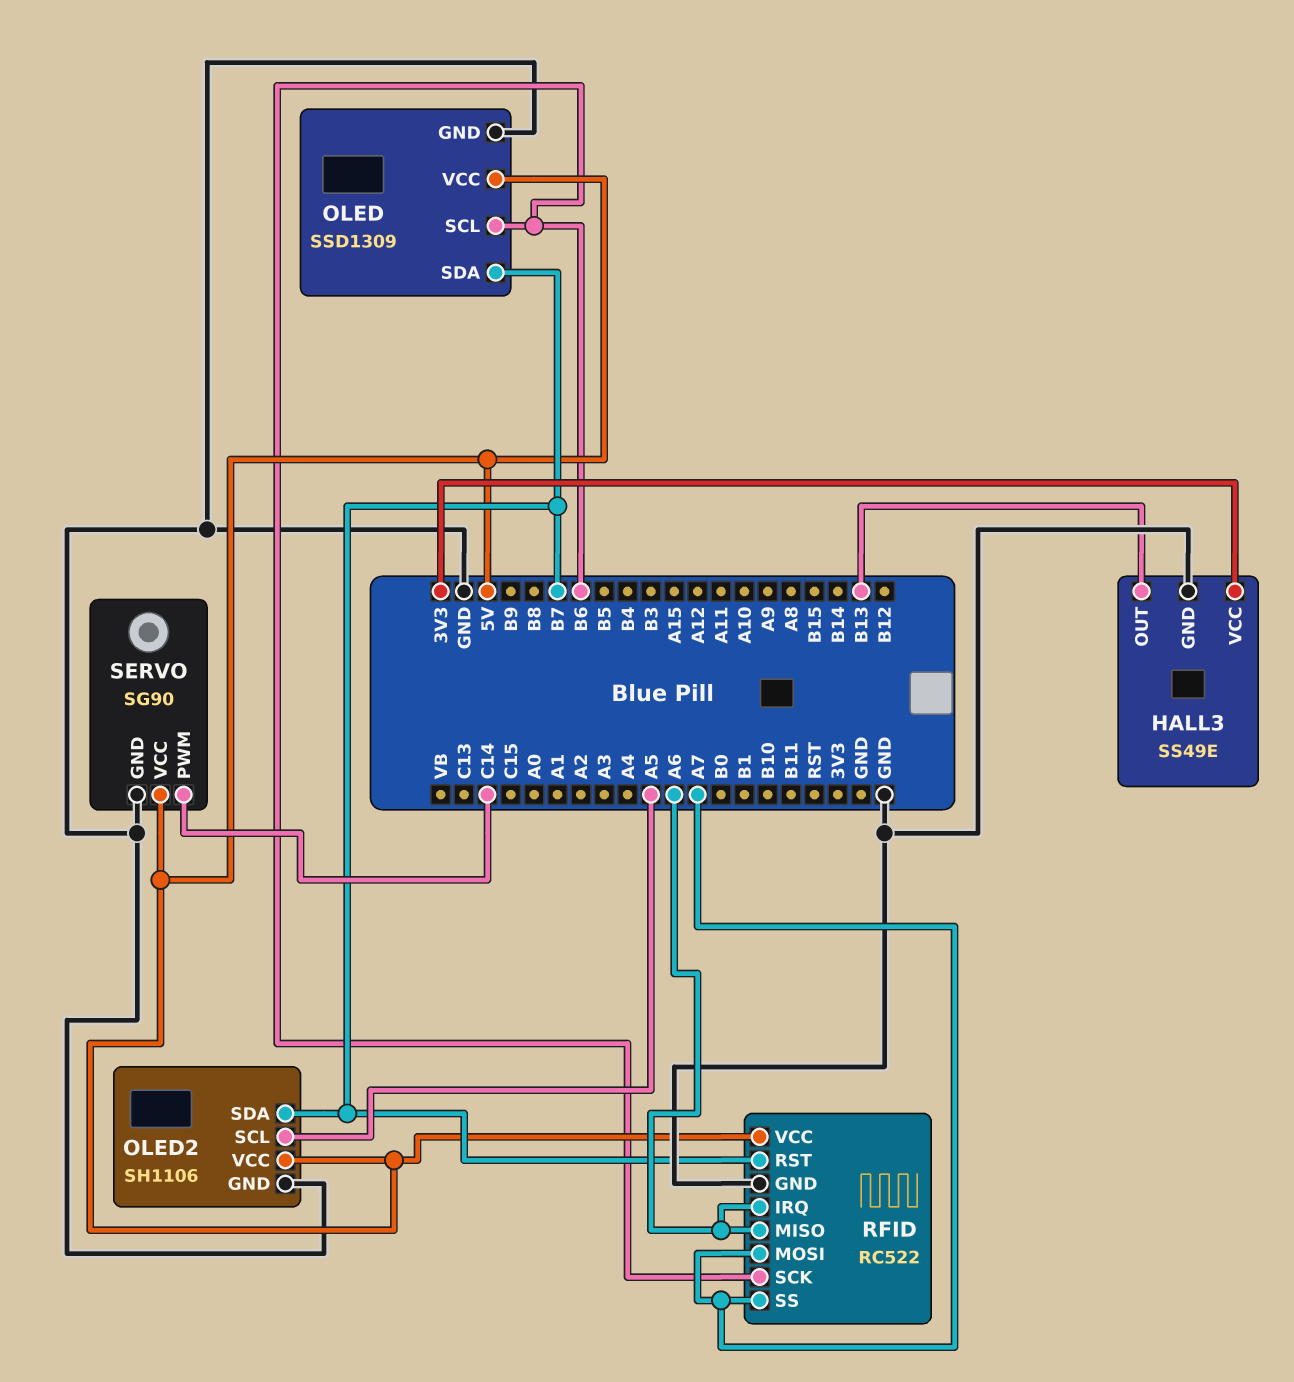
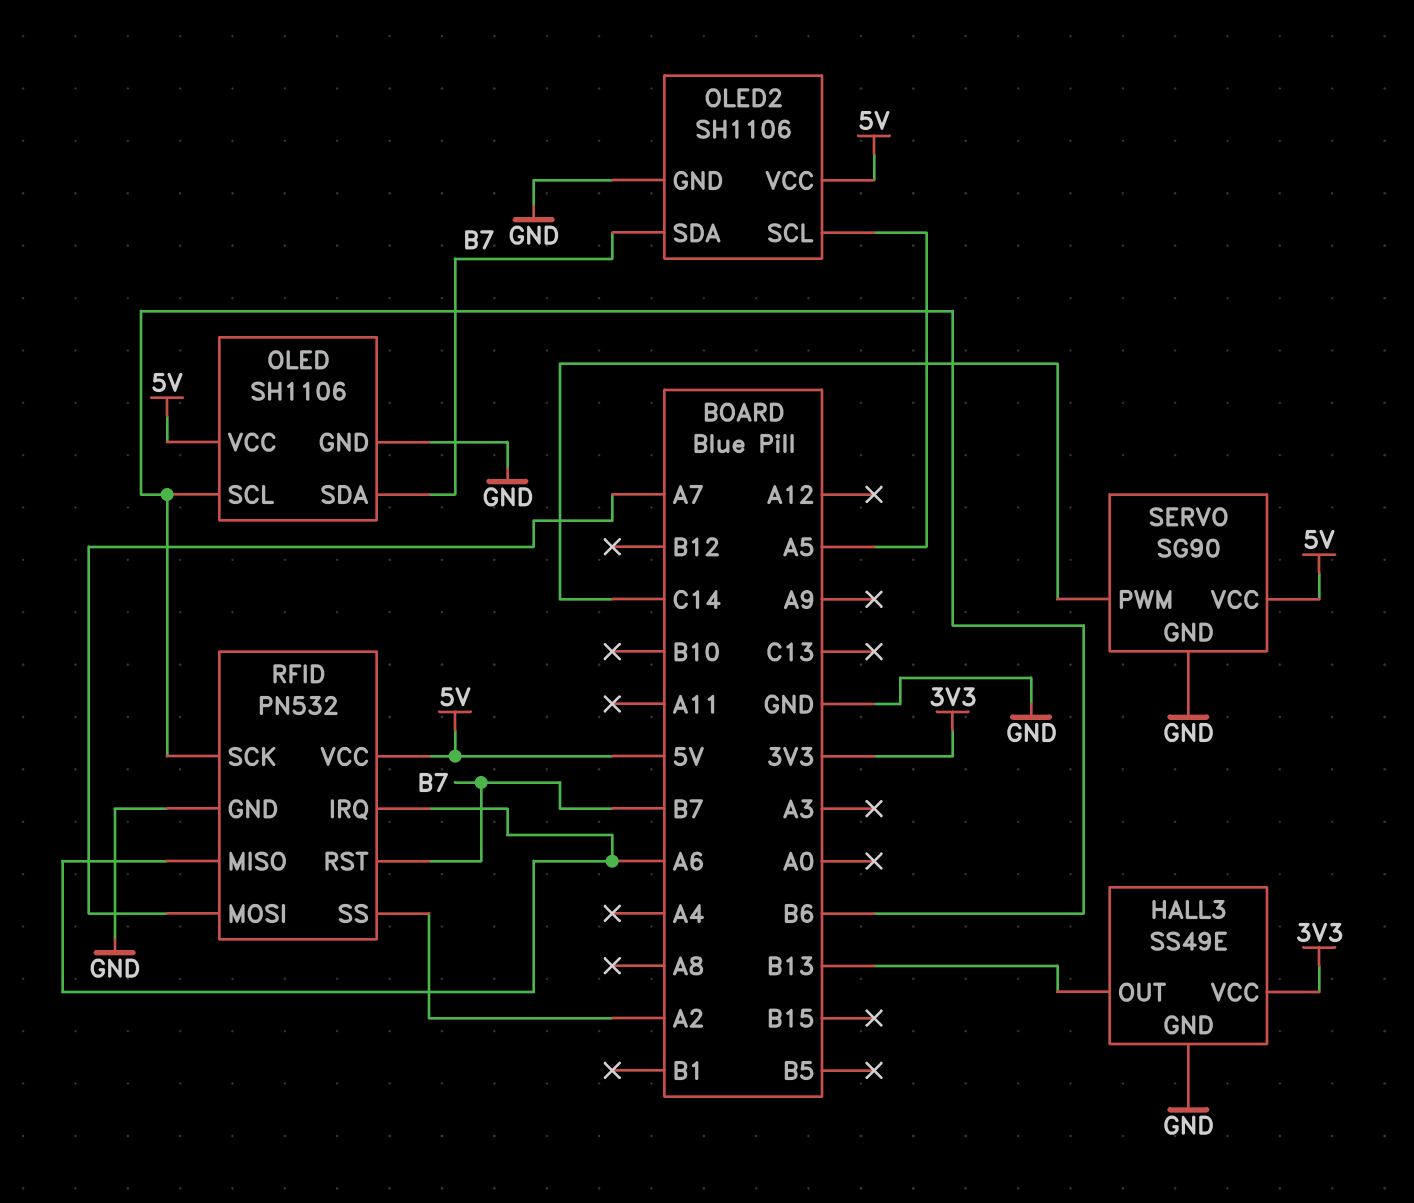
OLED: SSD1309 -> SH1106
RFID: RC522 -> PN532
RFID pin SS: A7 -> A2

